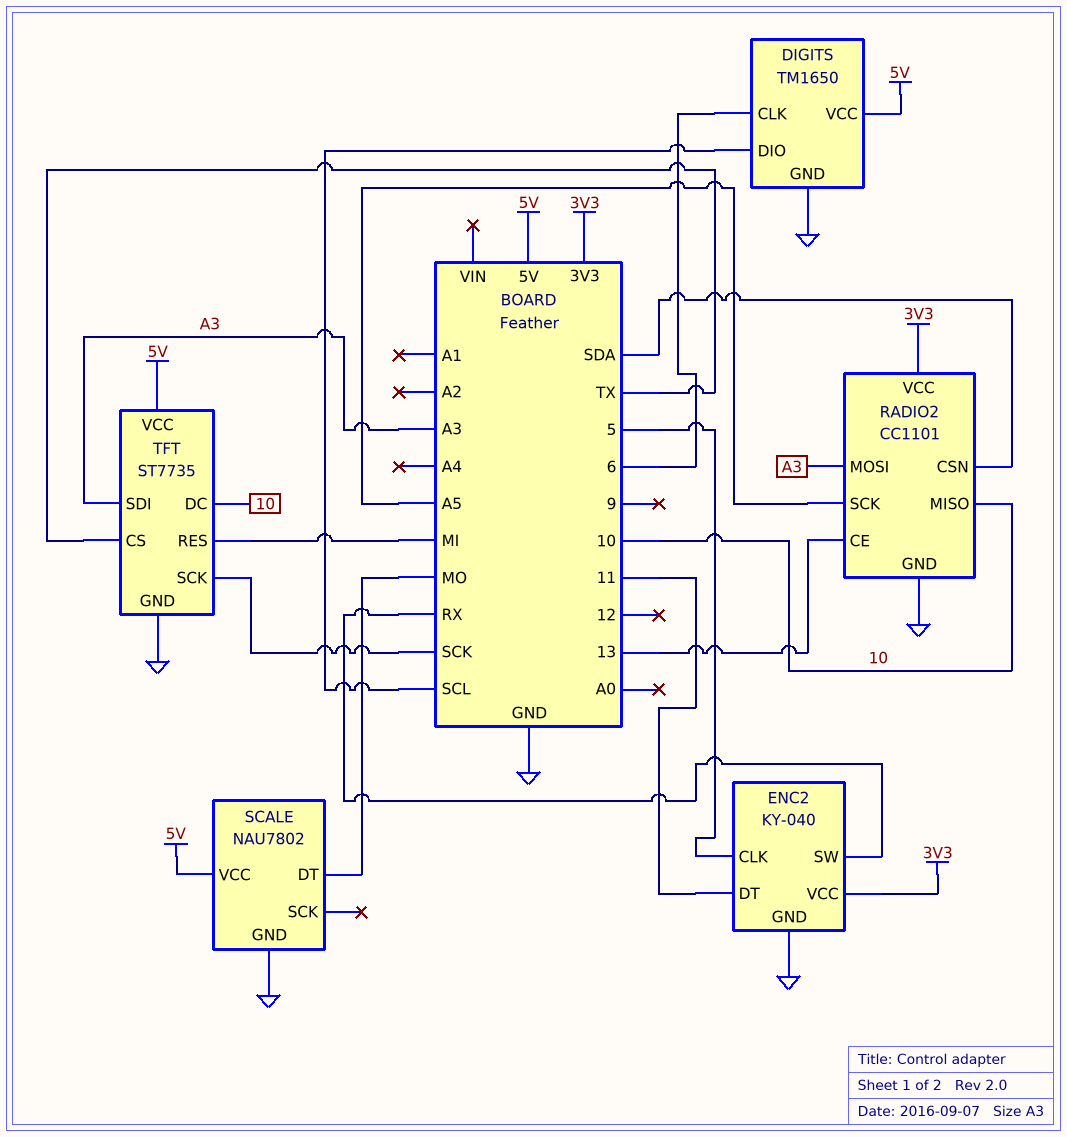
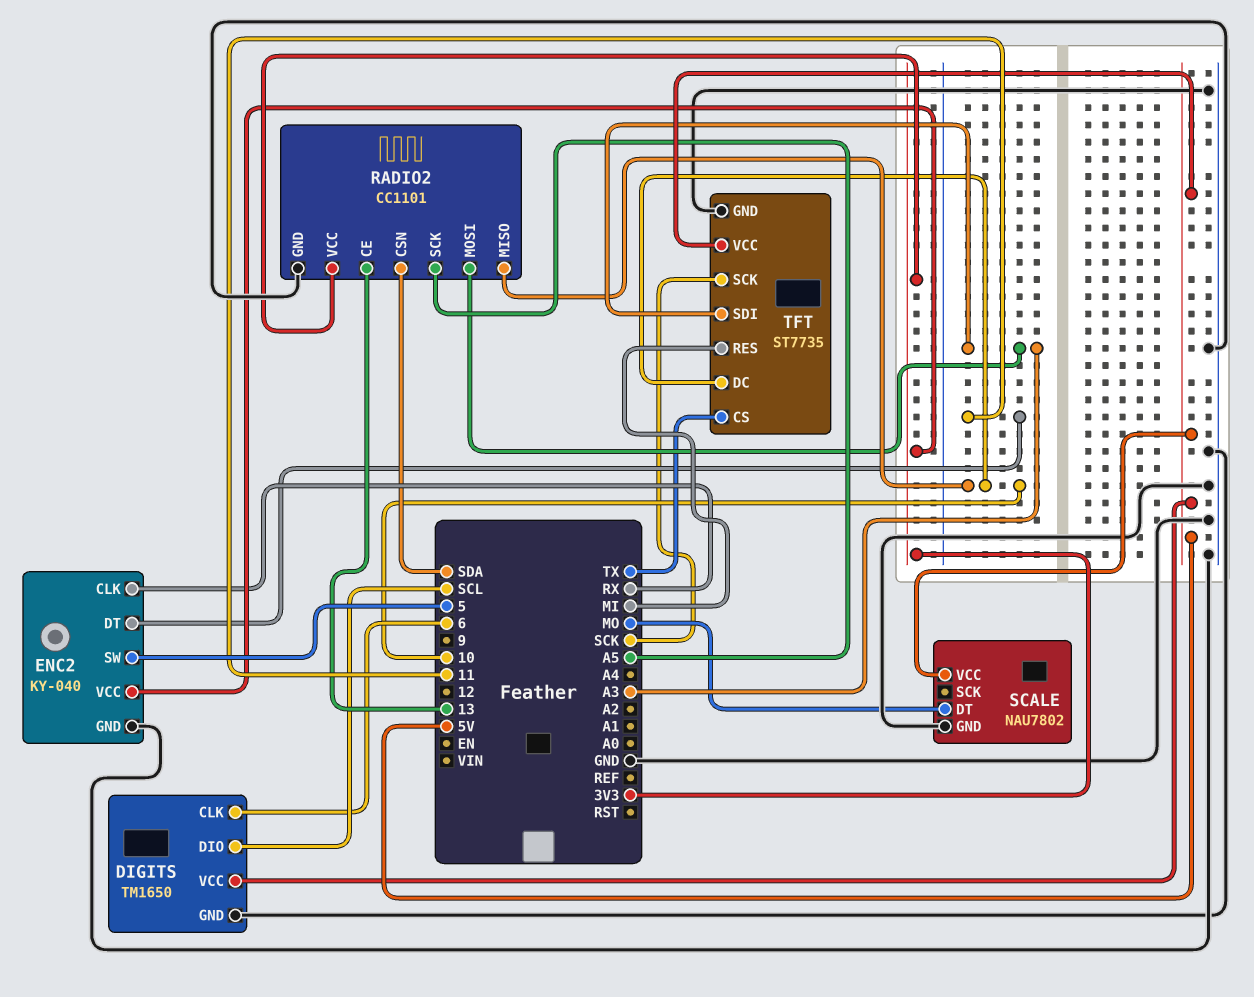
ENC2 pin CLK: 5 -> RX
ENC2 pin SW: RX -> 5

